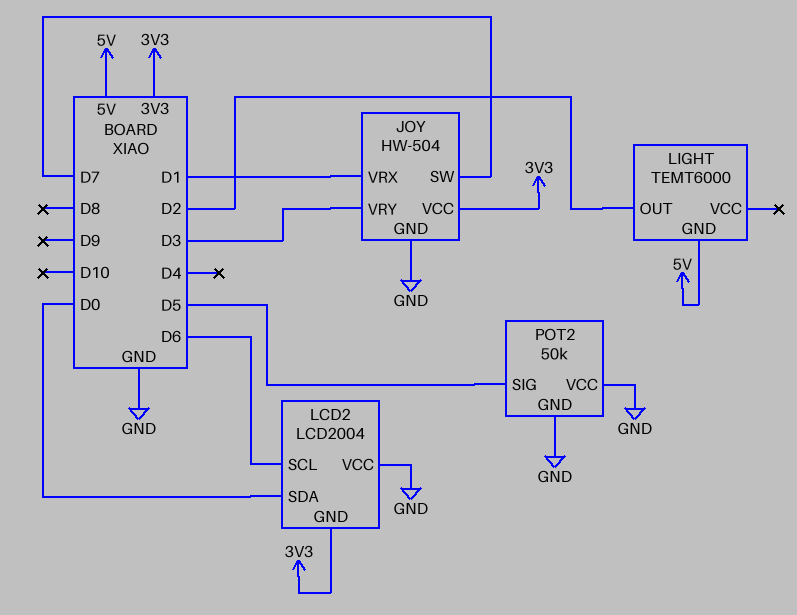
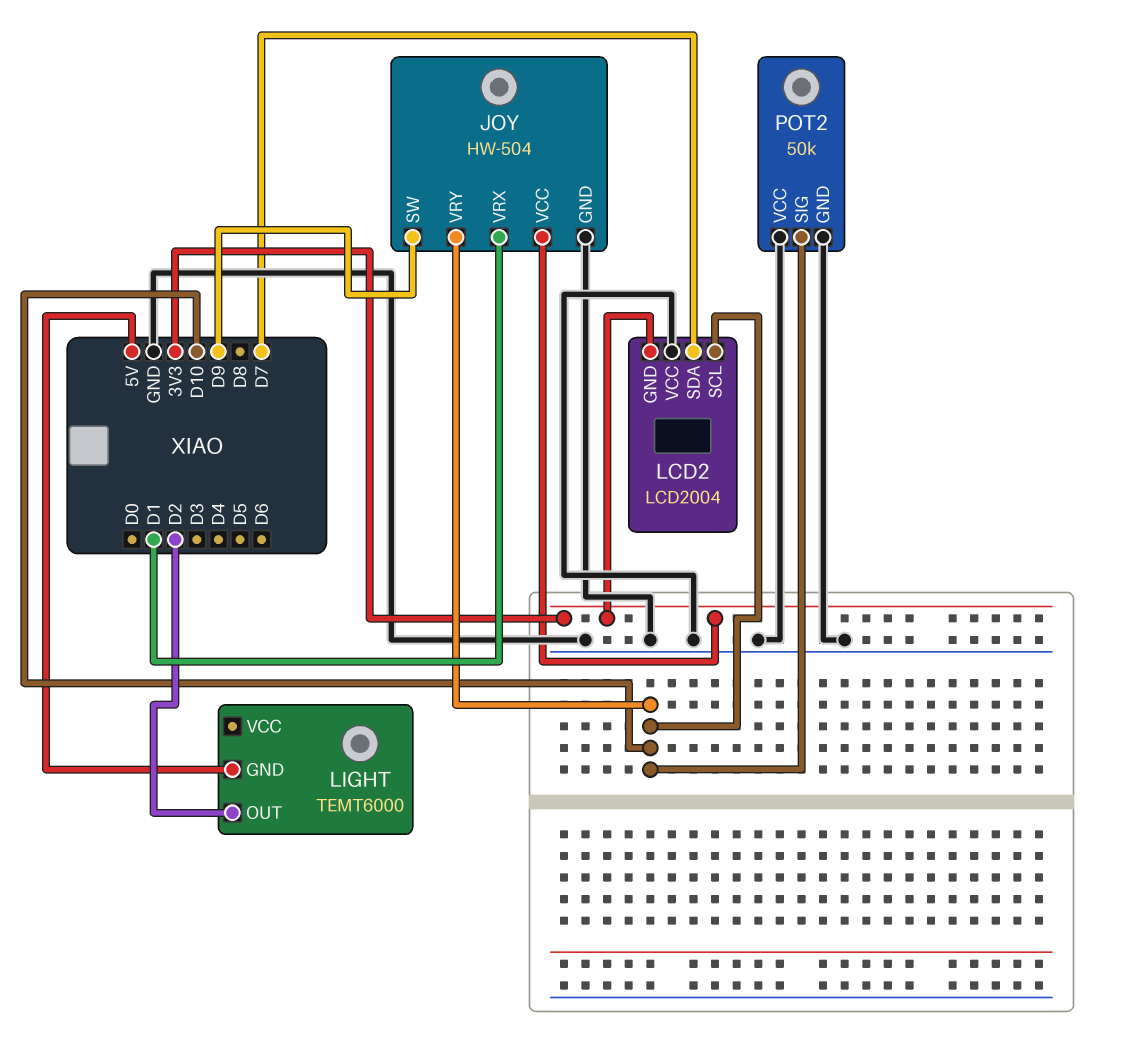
JOY pin SW: D7 -> D9
JOY pin VRY: D3 -> D10
LCD2 pin SCL: D6 -> D10
LCD2 pin SDA: D0 -> D7
POT2 pin SIG: D5 -> D10

